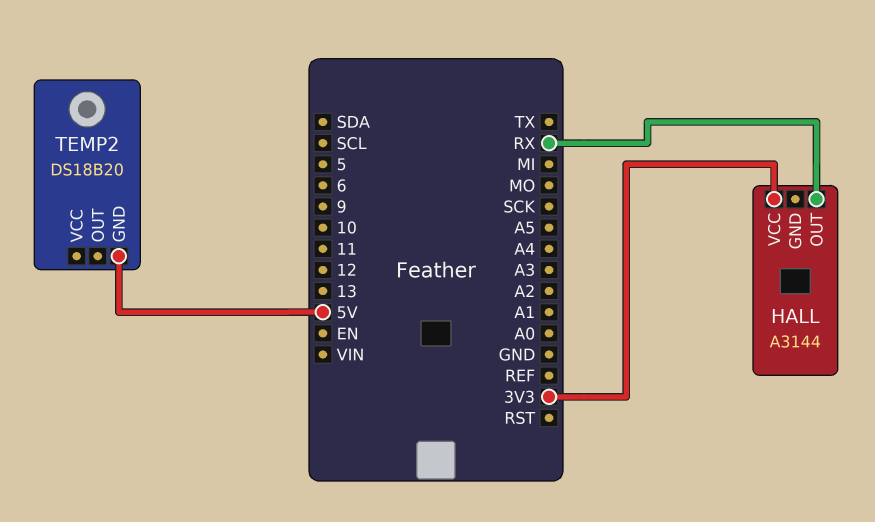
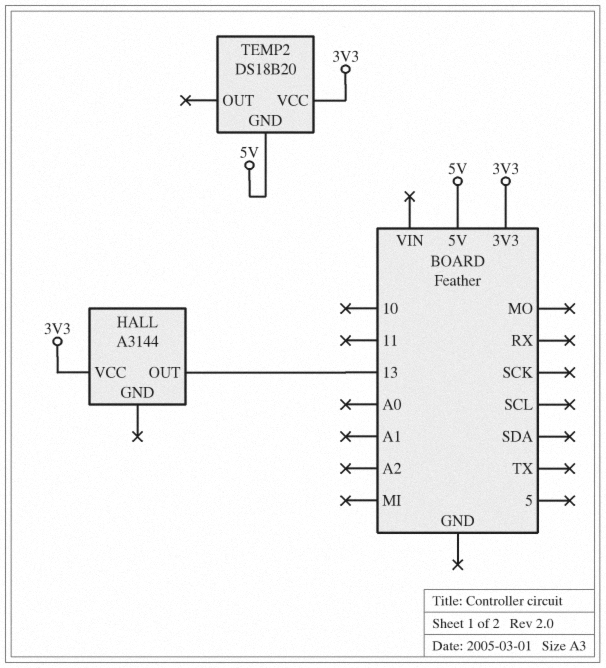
HALL pin OUT: RX -> 13
TEMP2 pin VCC: none -> 3V3

